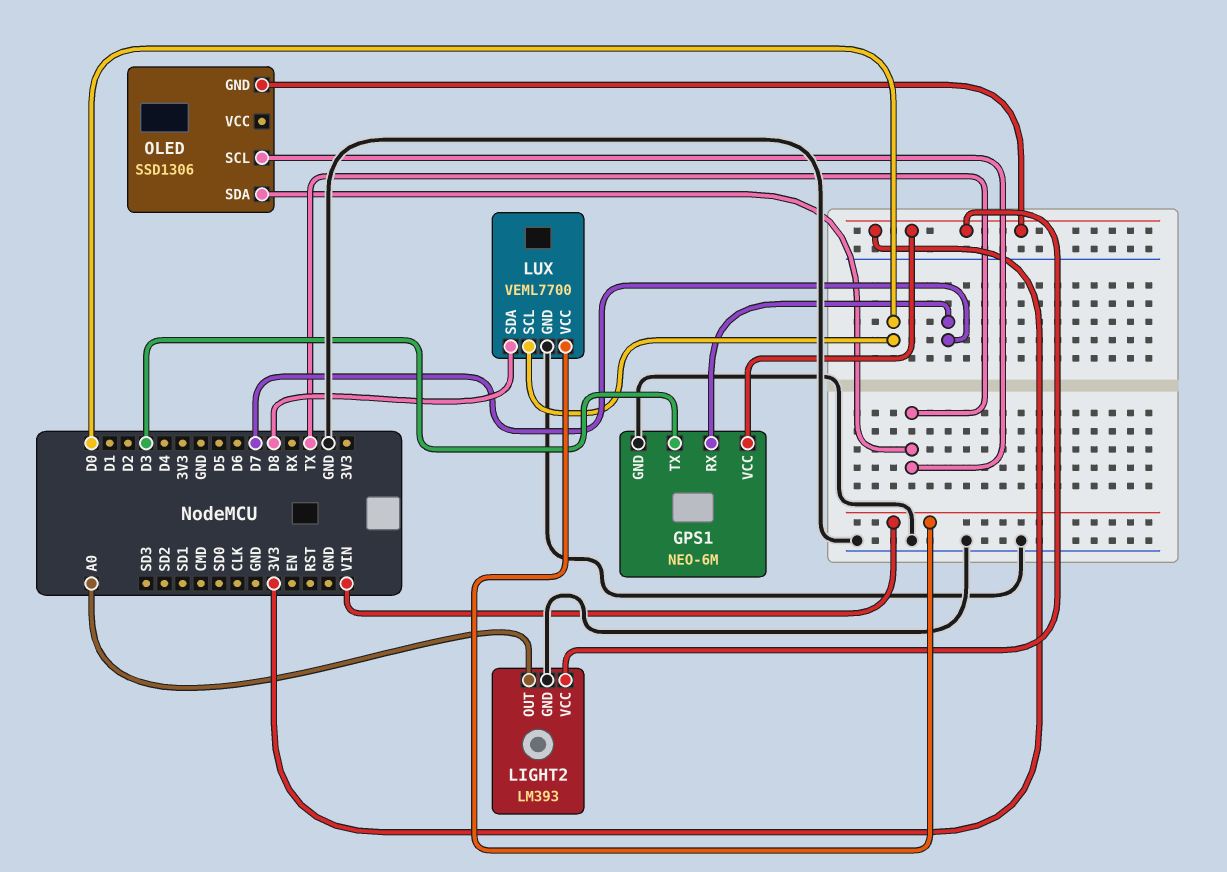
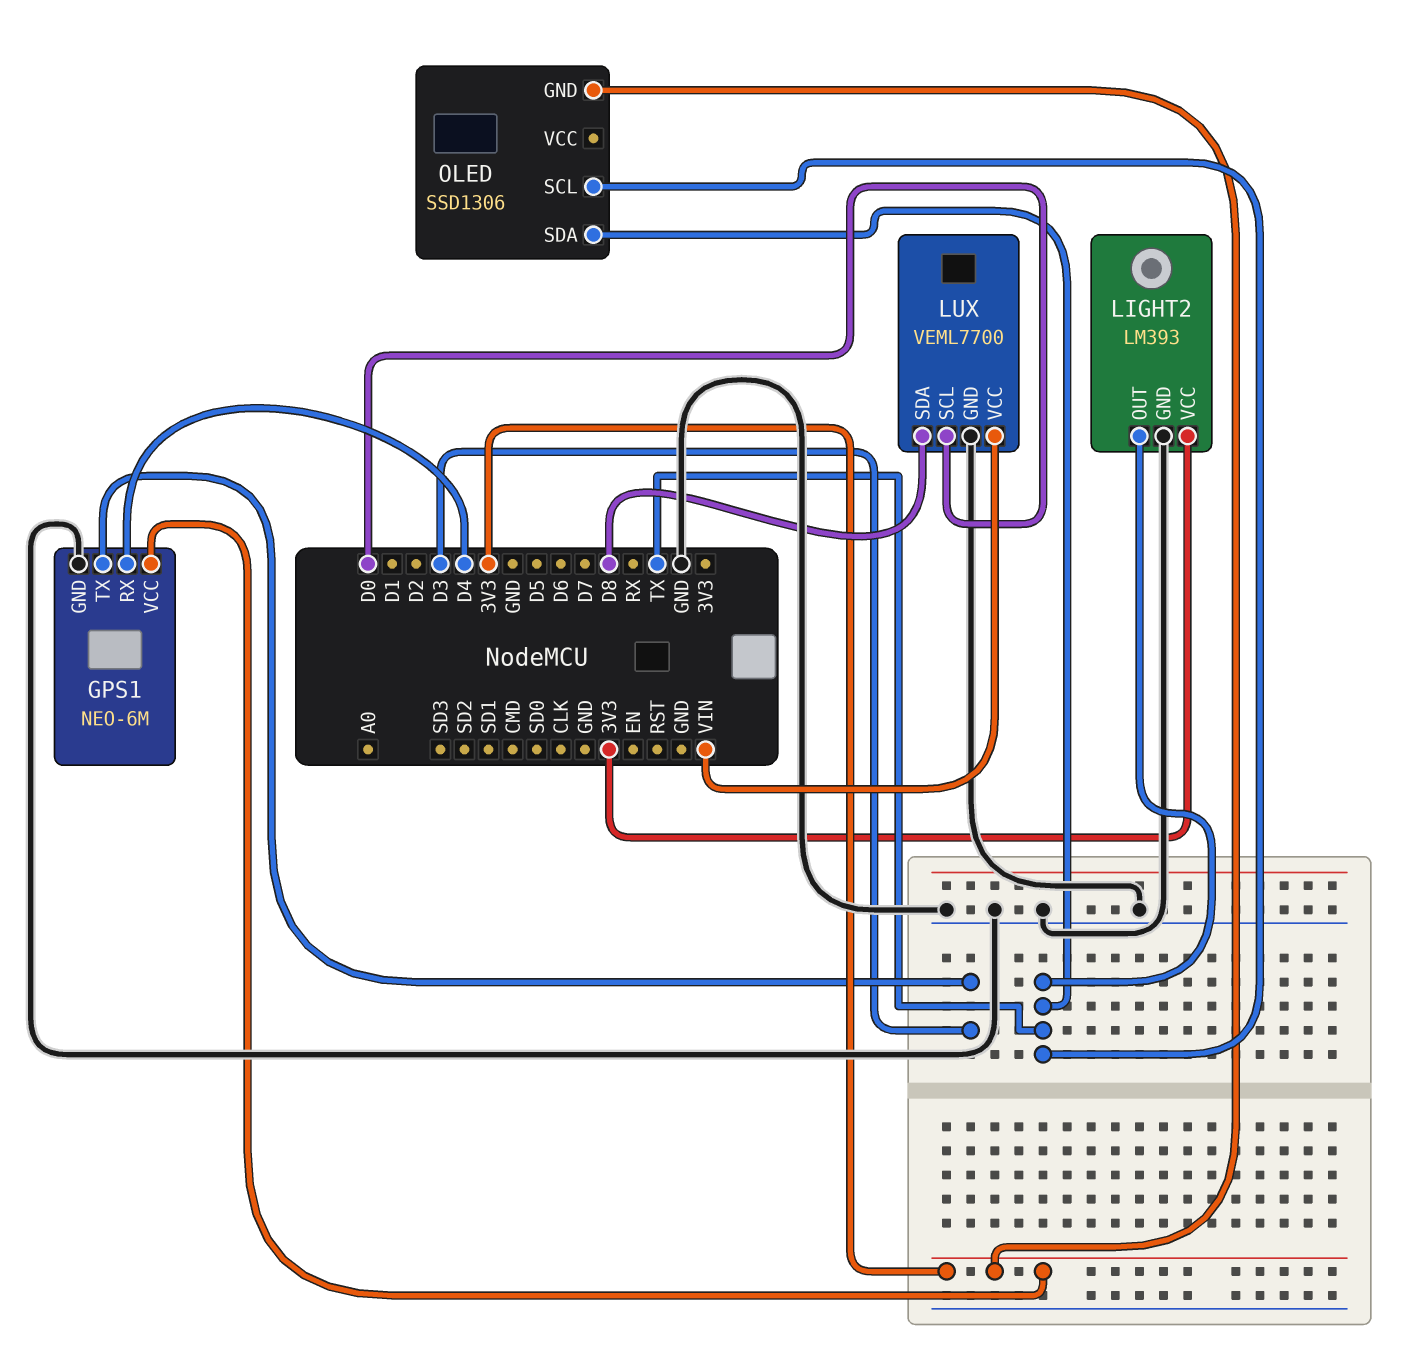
GPS1 pin RX: D7 -> D4
LIGHT2 pin OUT: A0 -> TX

